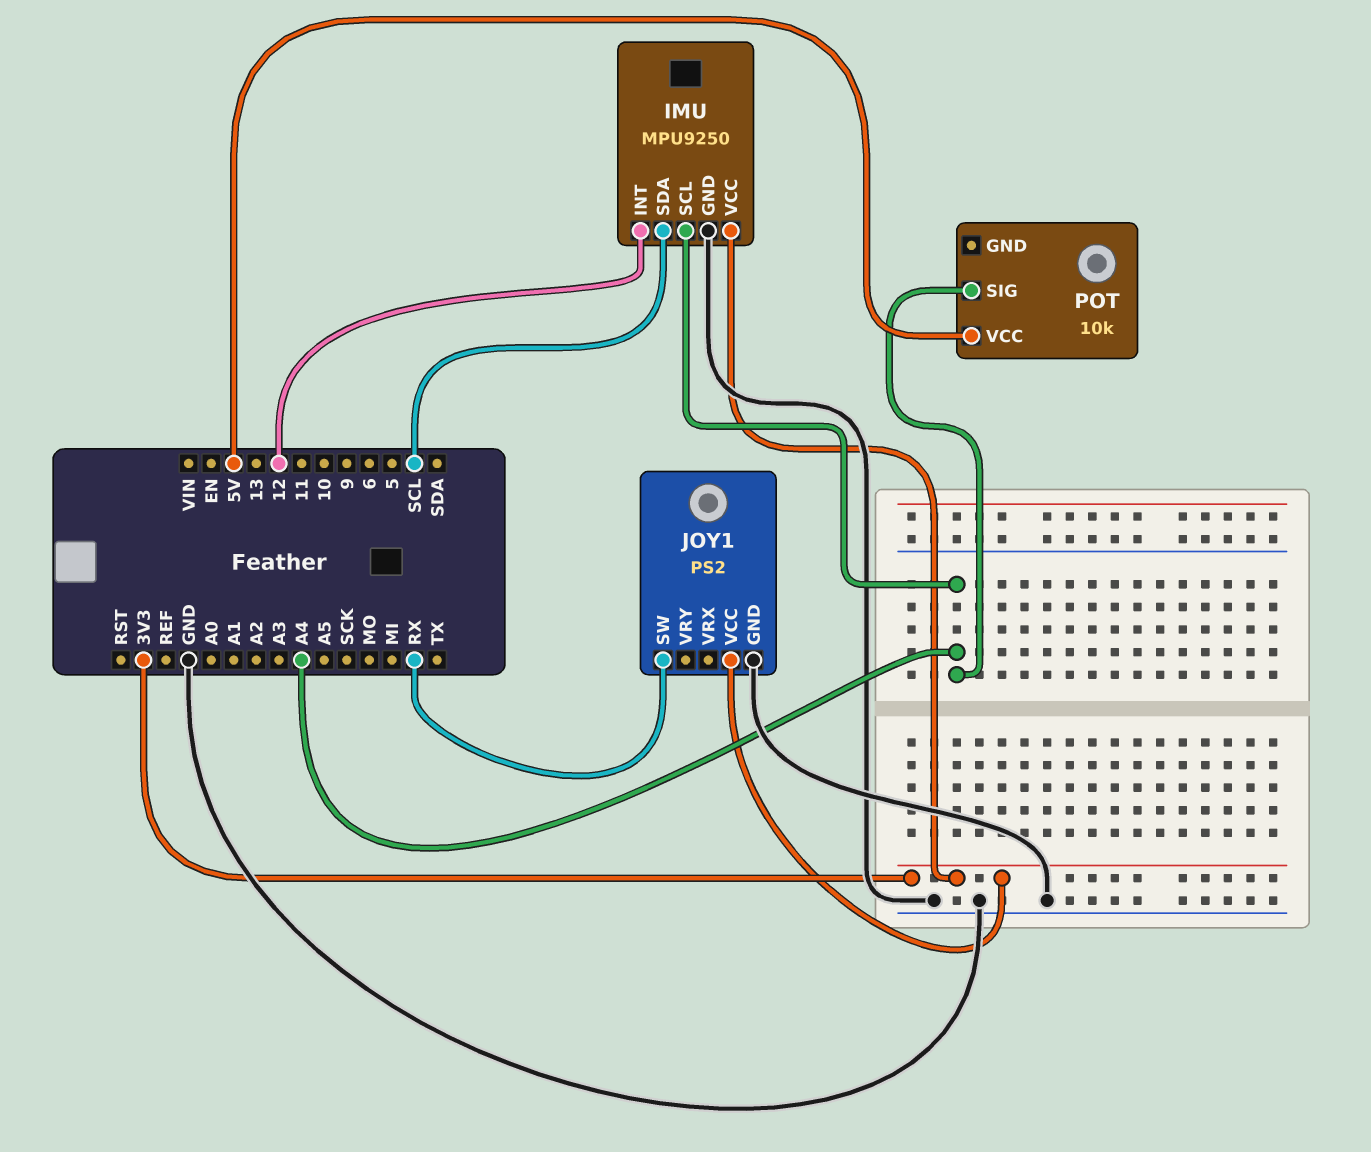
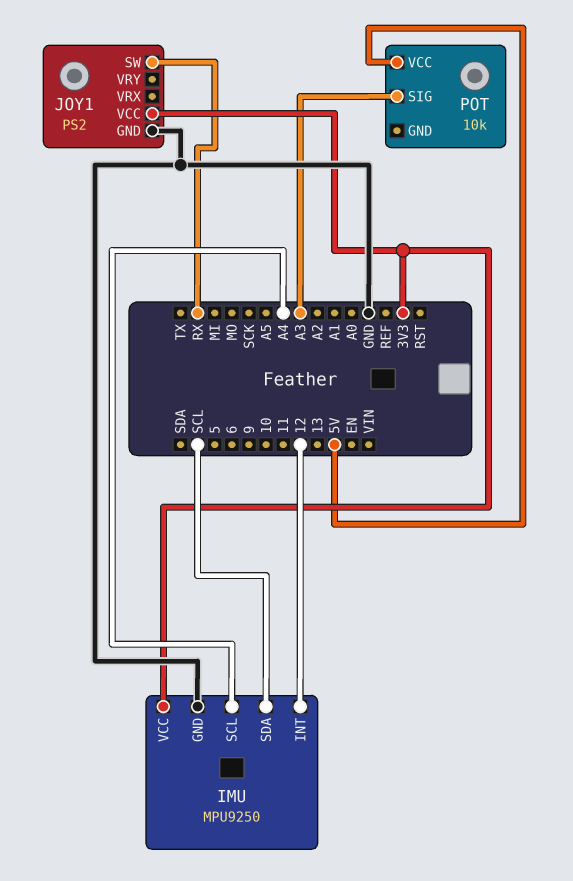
POT pin SIG: A4 -> A3

